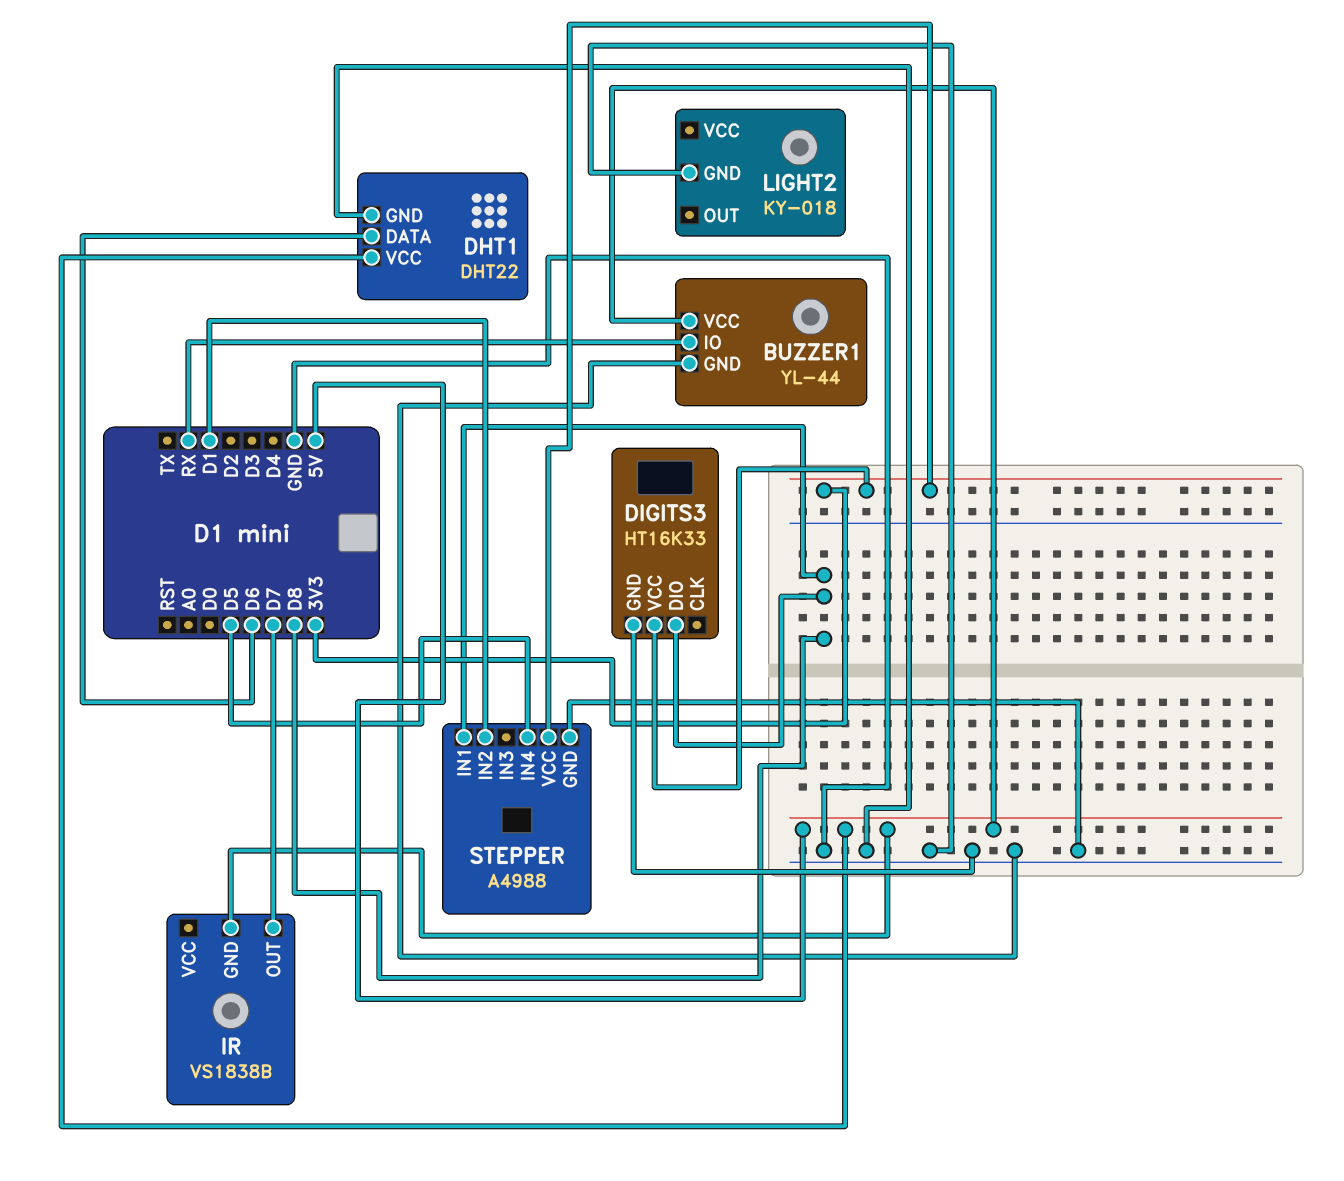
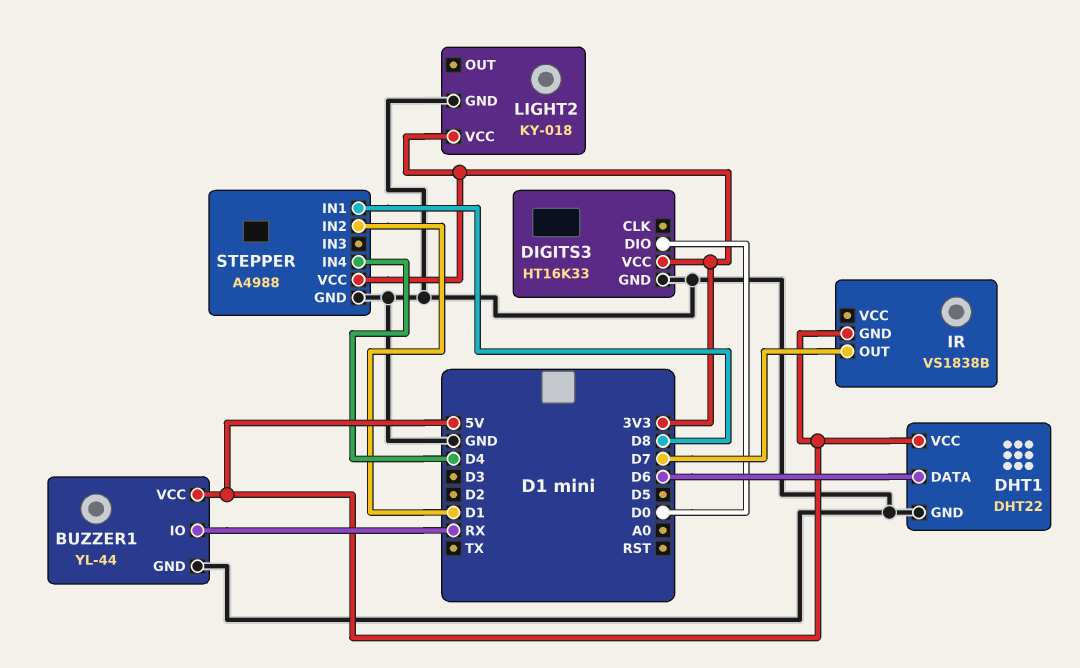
DIGITS3 pin DIO: D8 -> D0
LIGHT2 pin VCC: none -> 3V3
STEPPER pin IN4: D5 -> D4

